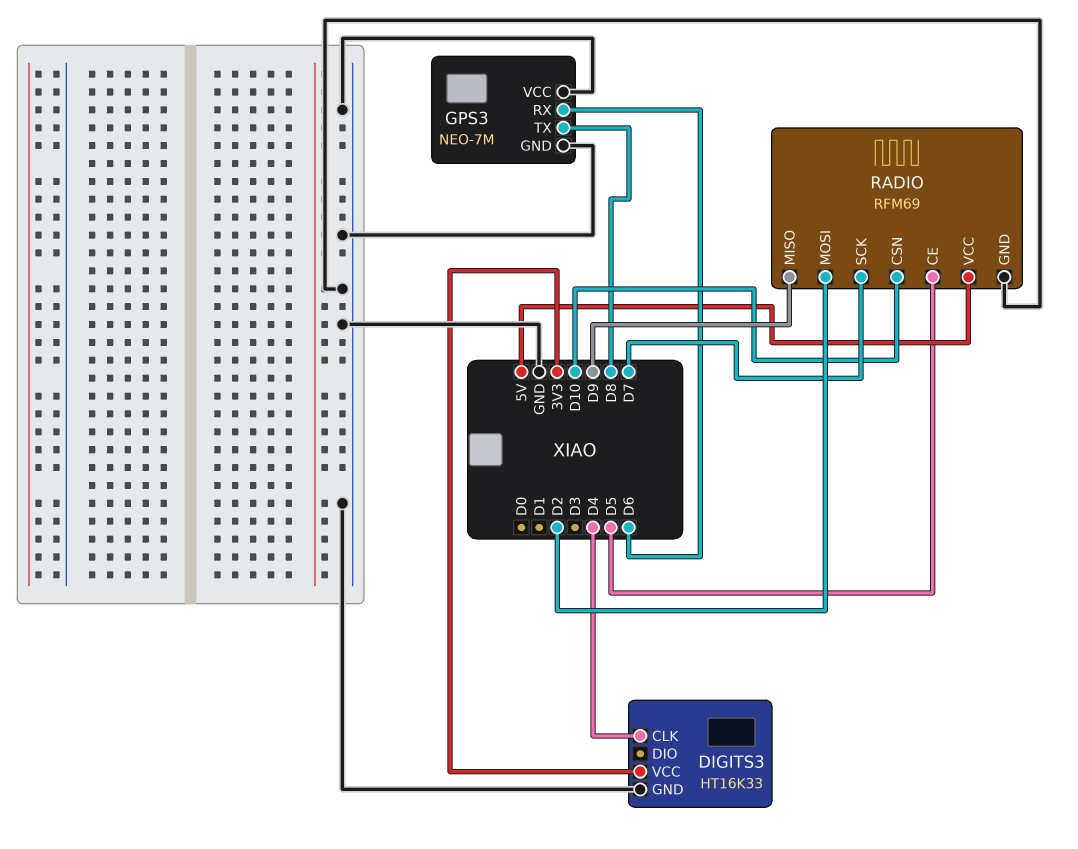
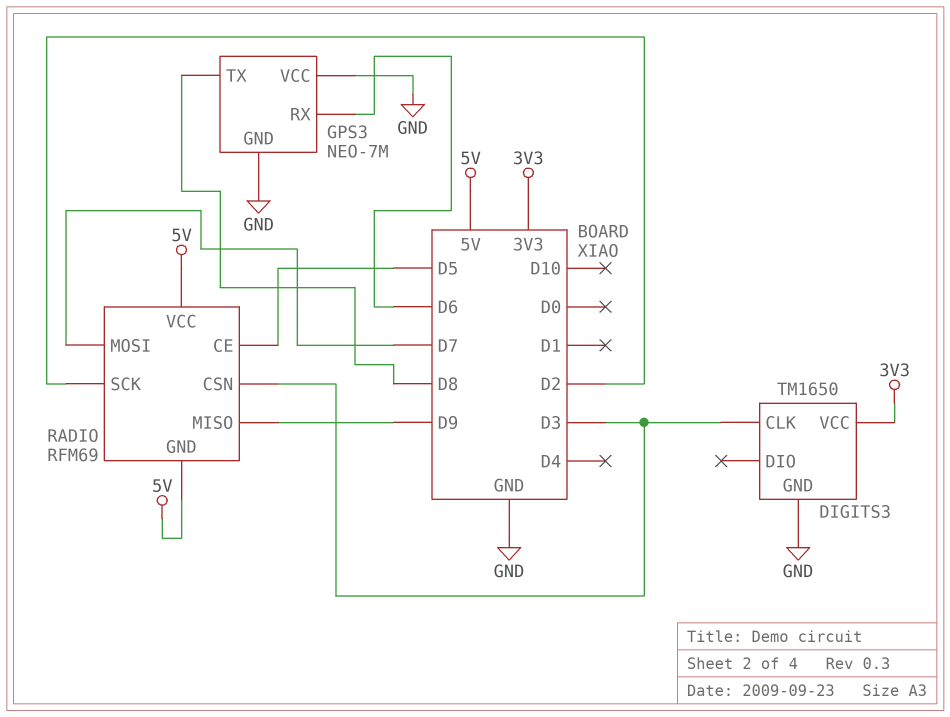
DIGITS3: HT16K33 -> TM1650
DIGITS3 pin CLK: D4 -> D3
RADIO pin CSN: D10 -> D3
RADIO pin GND: GND -> 5V
RADIO pin MOSI: D2 -> D7
RADIO pin SCK: D7 -> D2

